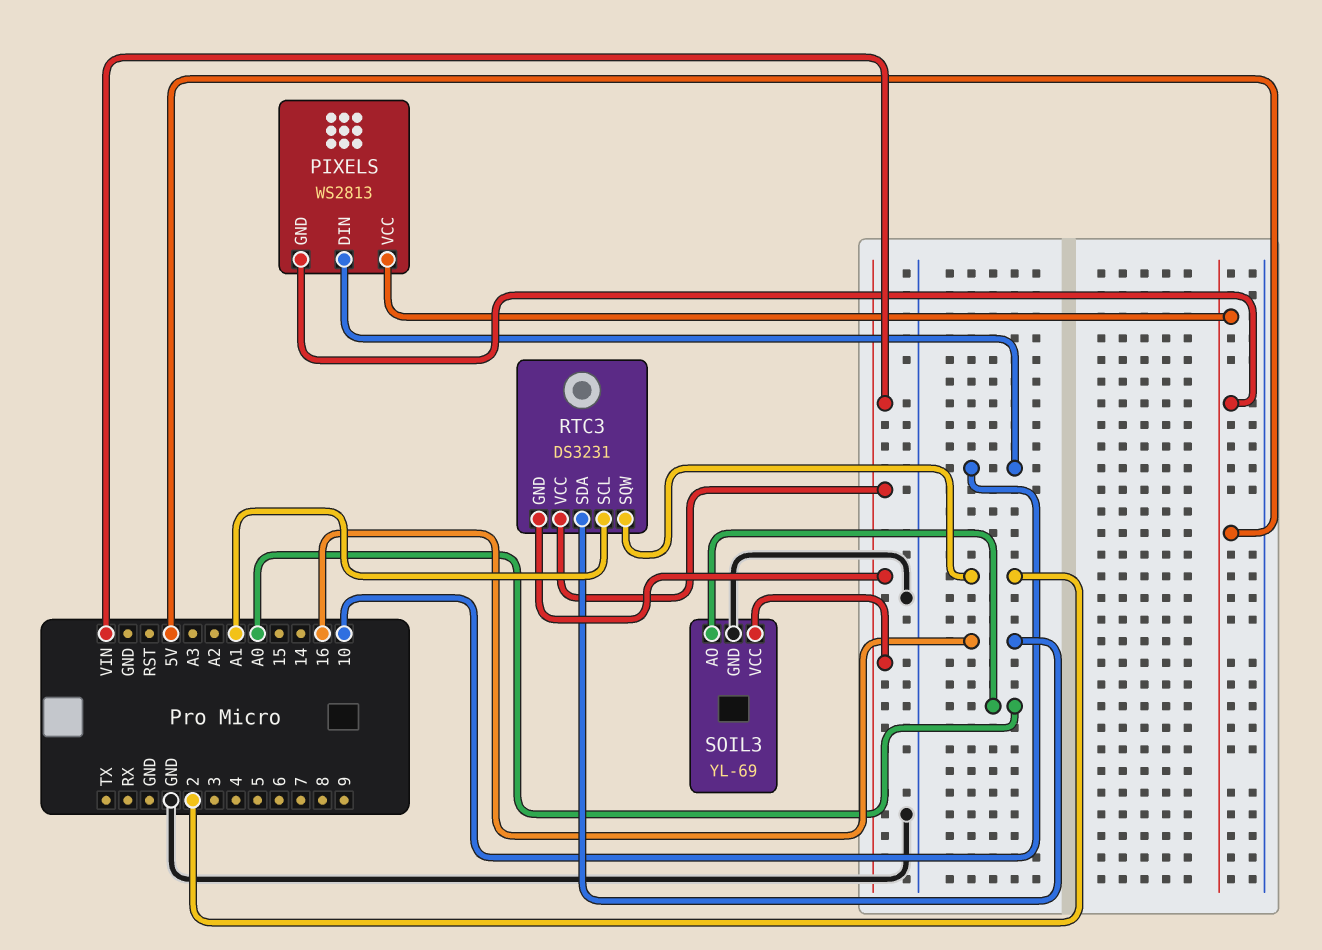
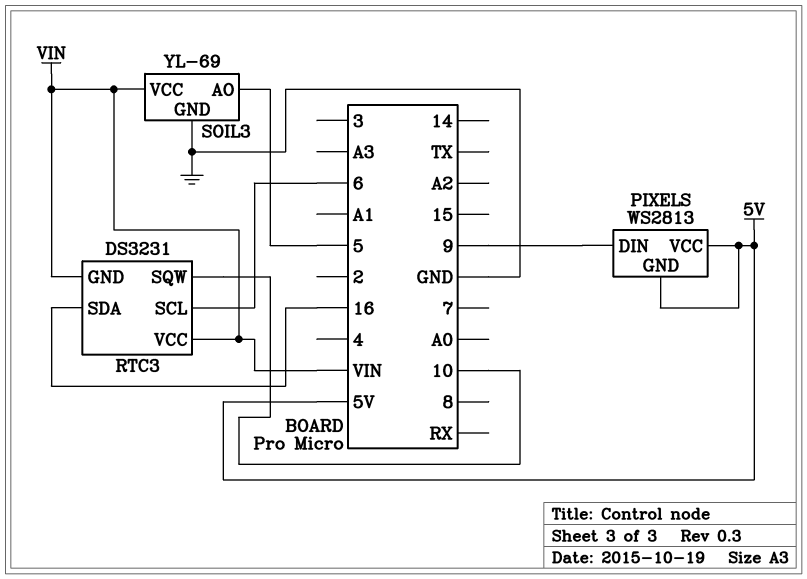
PIXELS pin DIN: 10 -> 9
RTC3 pin SCL: A1 -> 6
RTC3 pin SQW: 2 -> 10
SOIL3 pin AO: A0 -> 5

